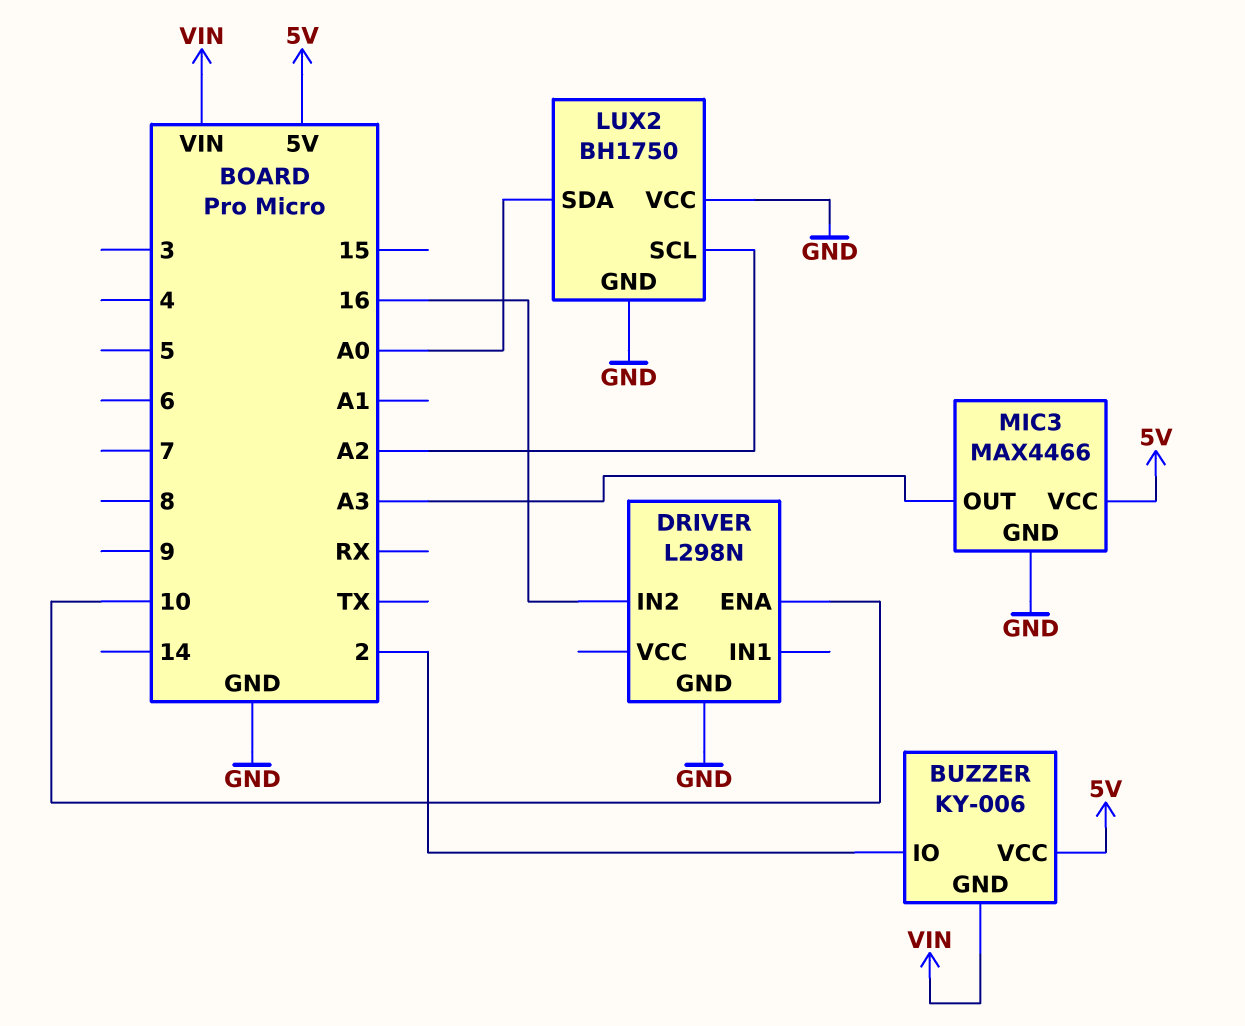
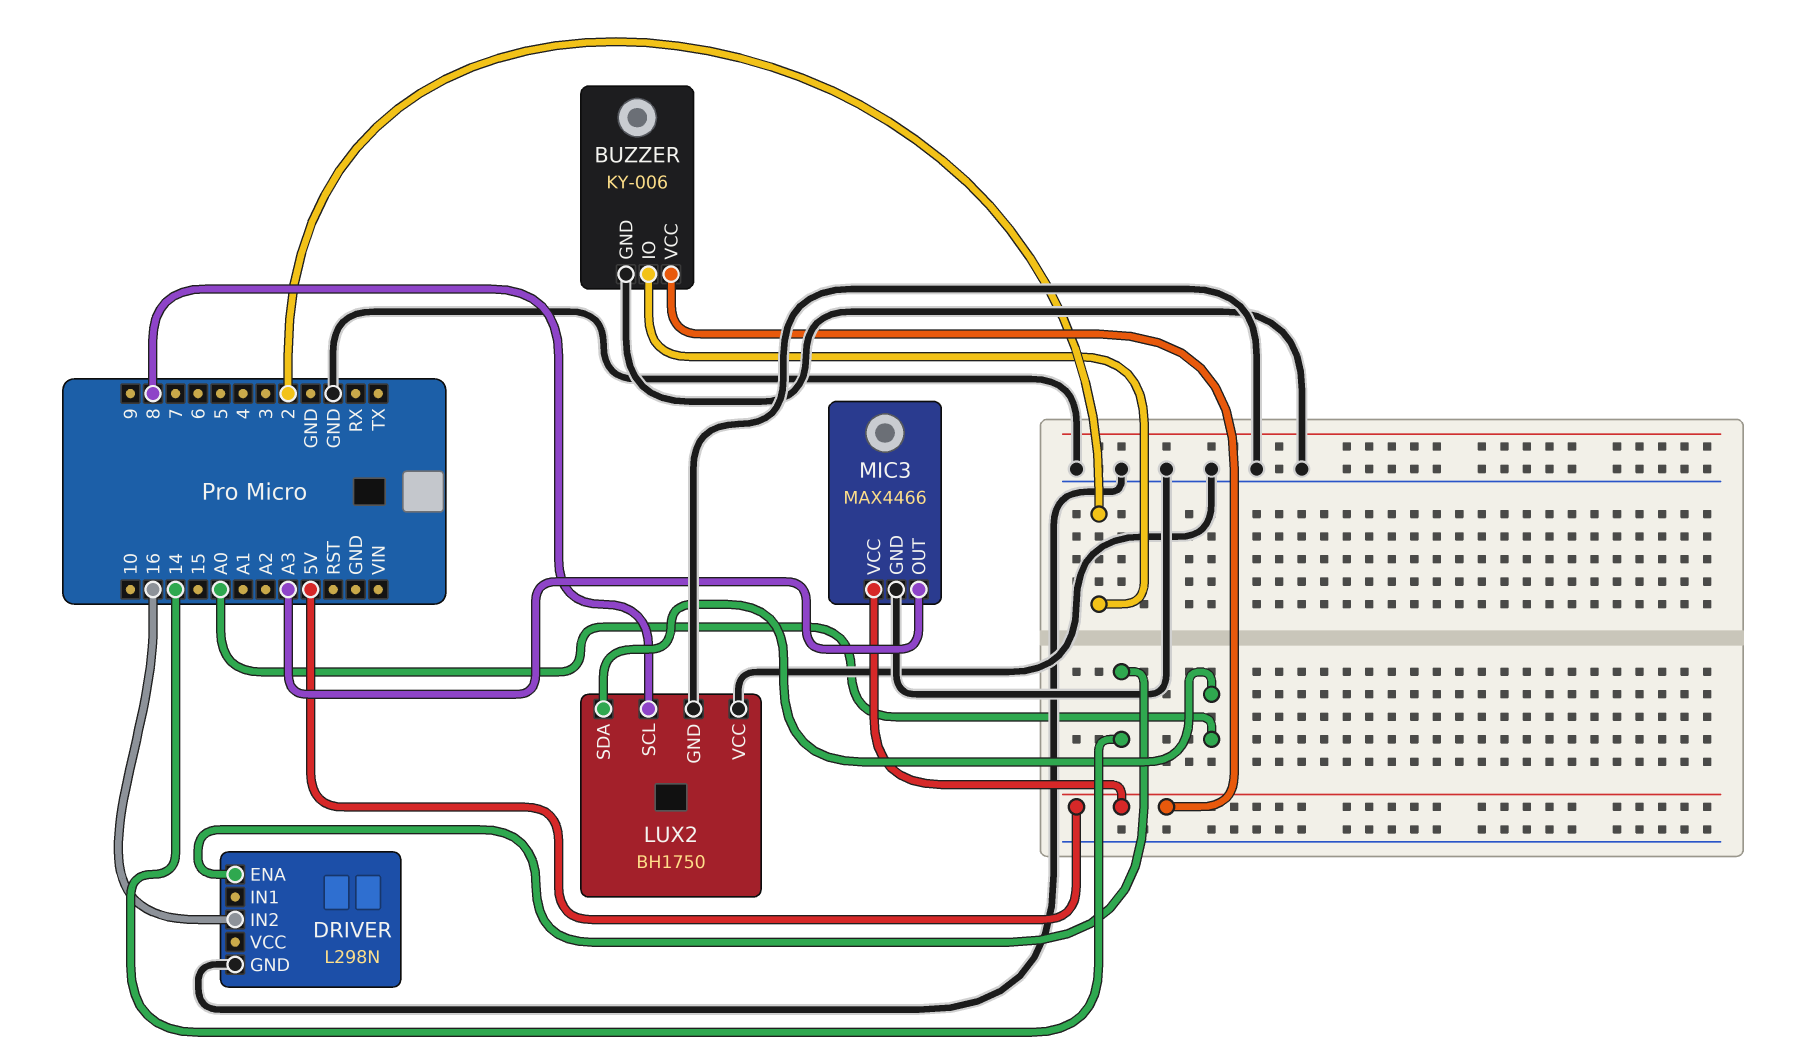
BUZZER pin GND: VIN -> GND
DRIVER pin ENA: 10 -> 14
LUX2 pin SCL: A2 -> 8

